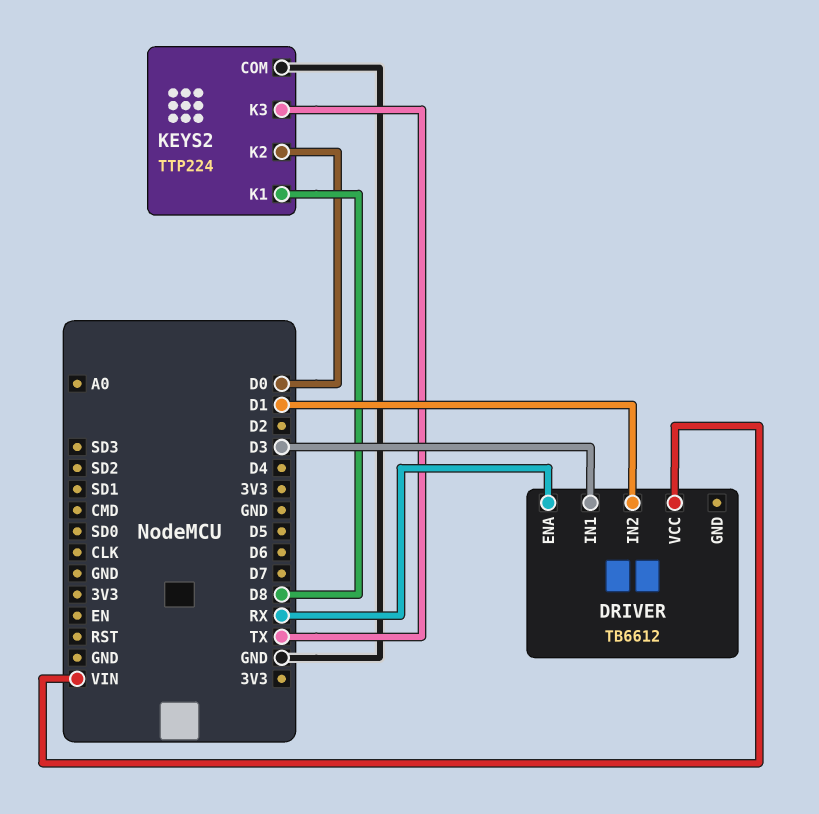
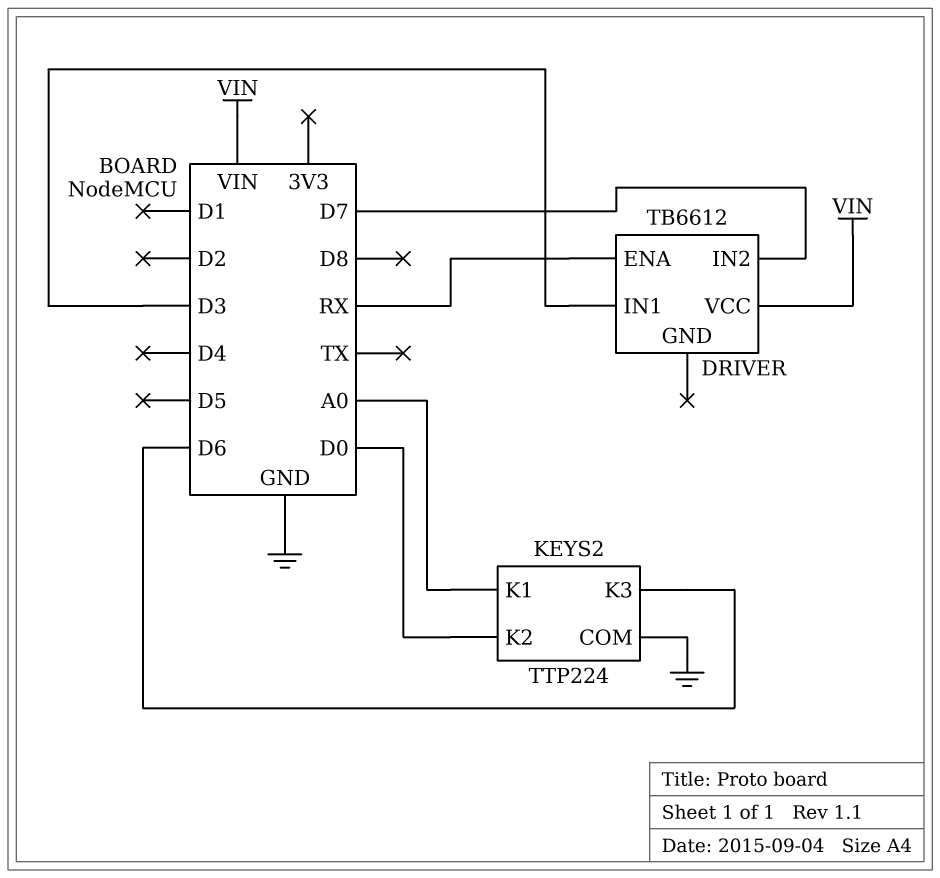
DRIVER pin IN2: D1 -> D7
KEYS2 pin K1: D8 -> A0
KEYS2 pin K3: TX -> D6

